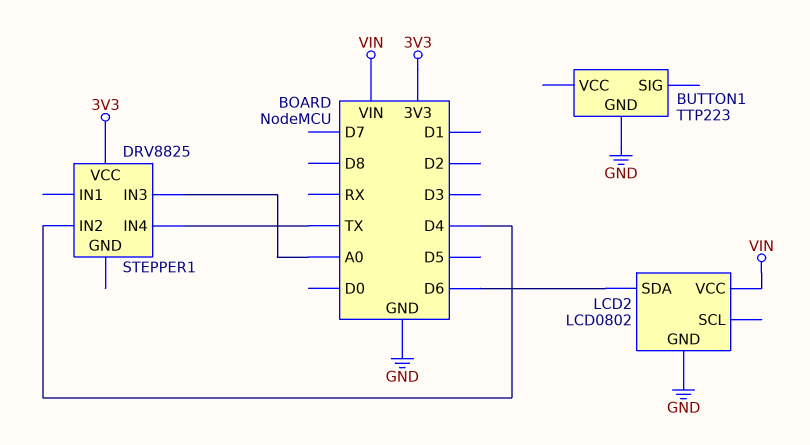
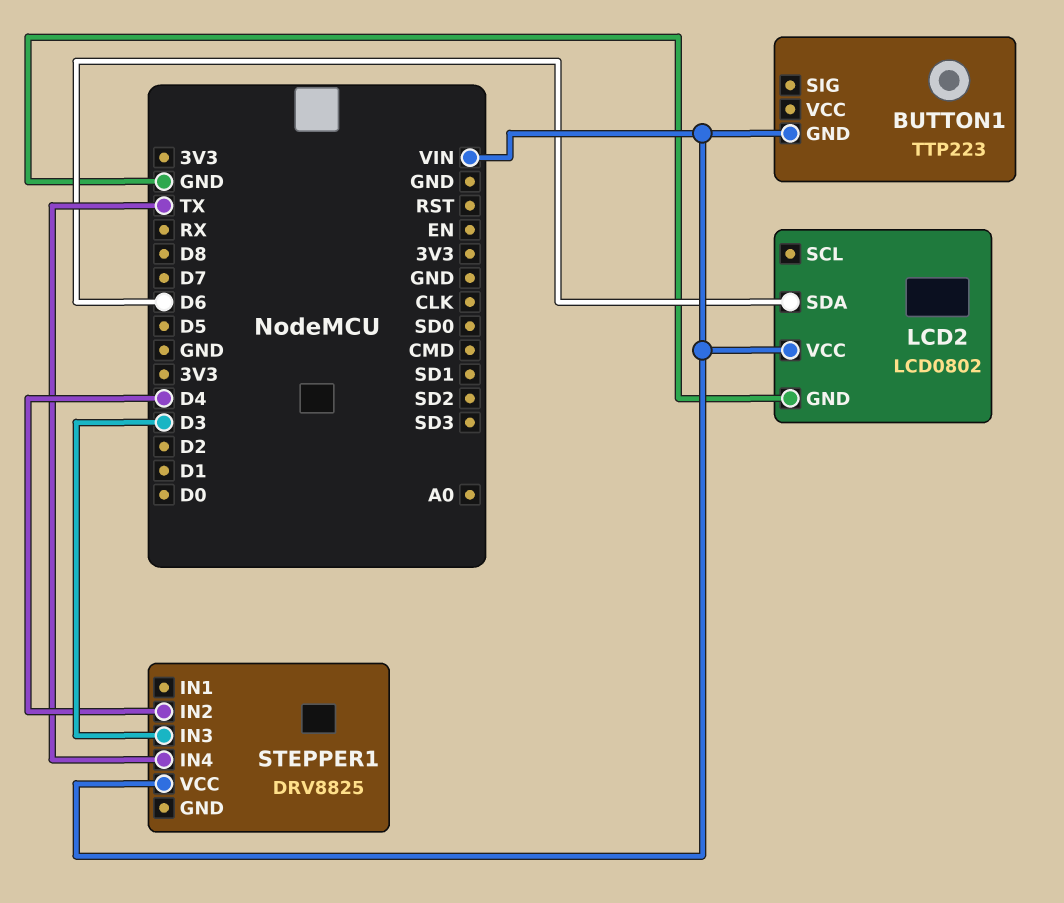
BUTTON1 pin GND: GND -> VIN
STEPPER1 pin IN3: A0 -> D3
STEPPER1 pin VCC: 3V3 -> VIN

